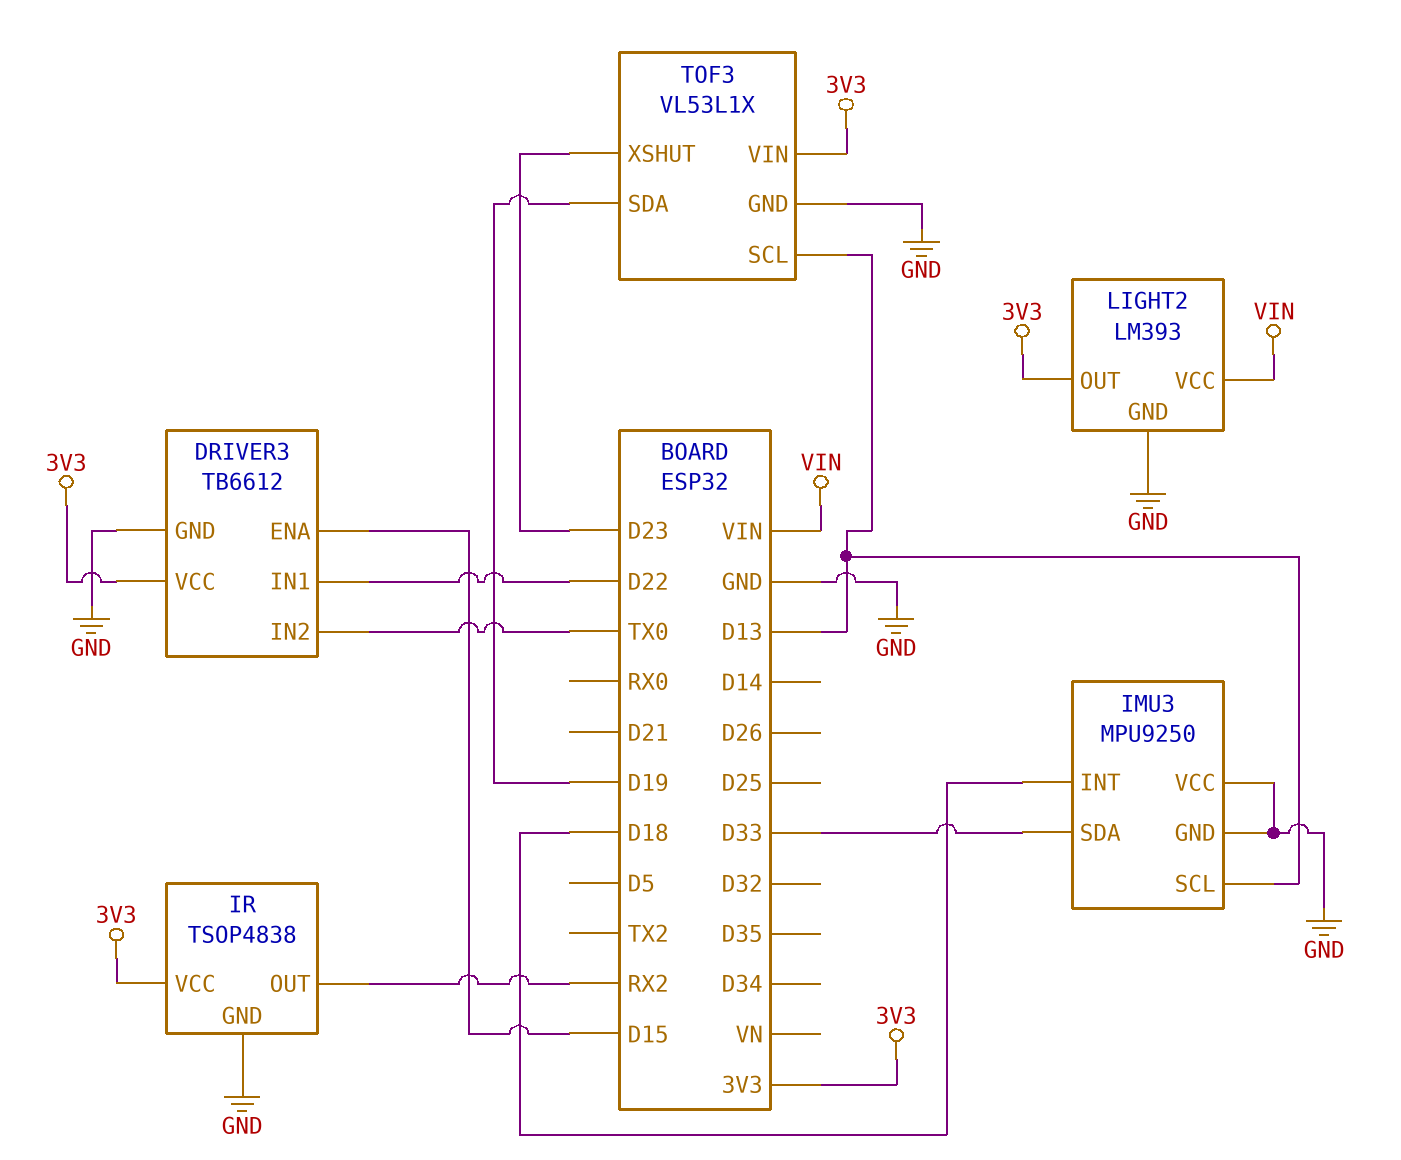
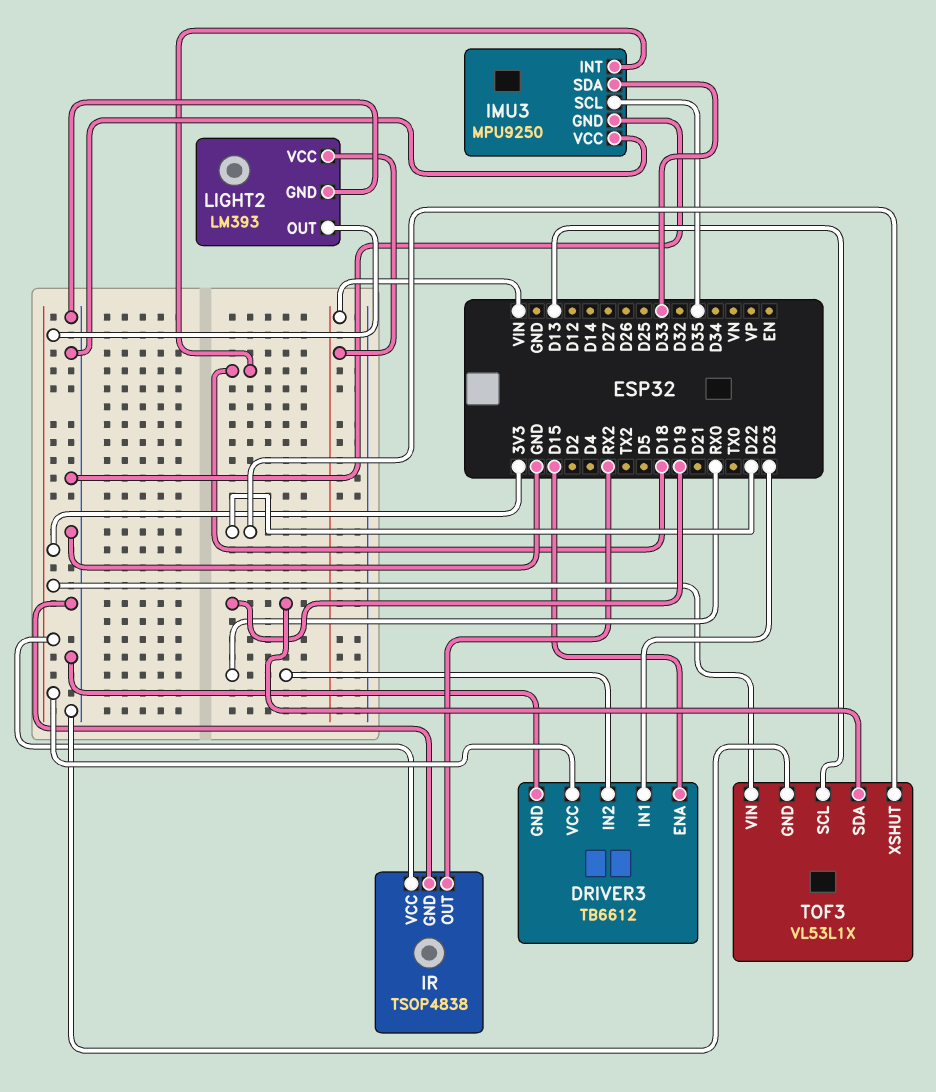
DRIVER3 pin IN1: D22 -> D23
DRIVER3 pin IN2: TX0 -> RX0
IMU3 pin SCL: D13 -> D35
TOF3 pin XSHUT: D23 -> D22

